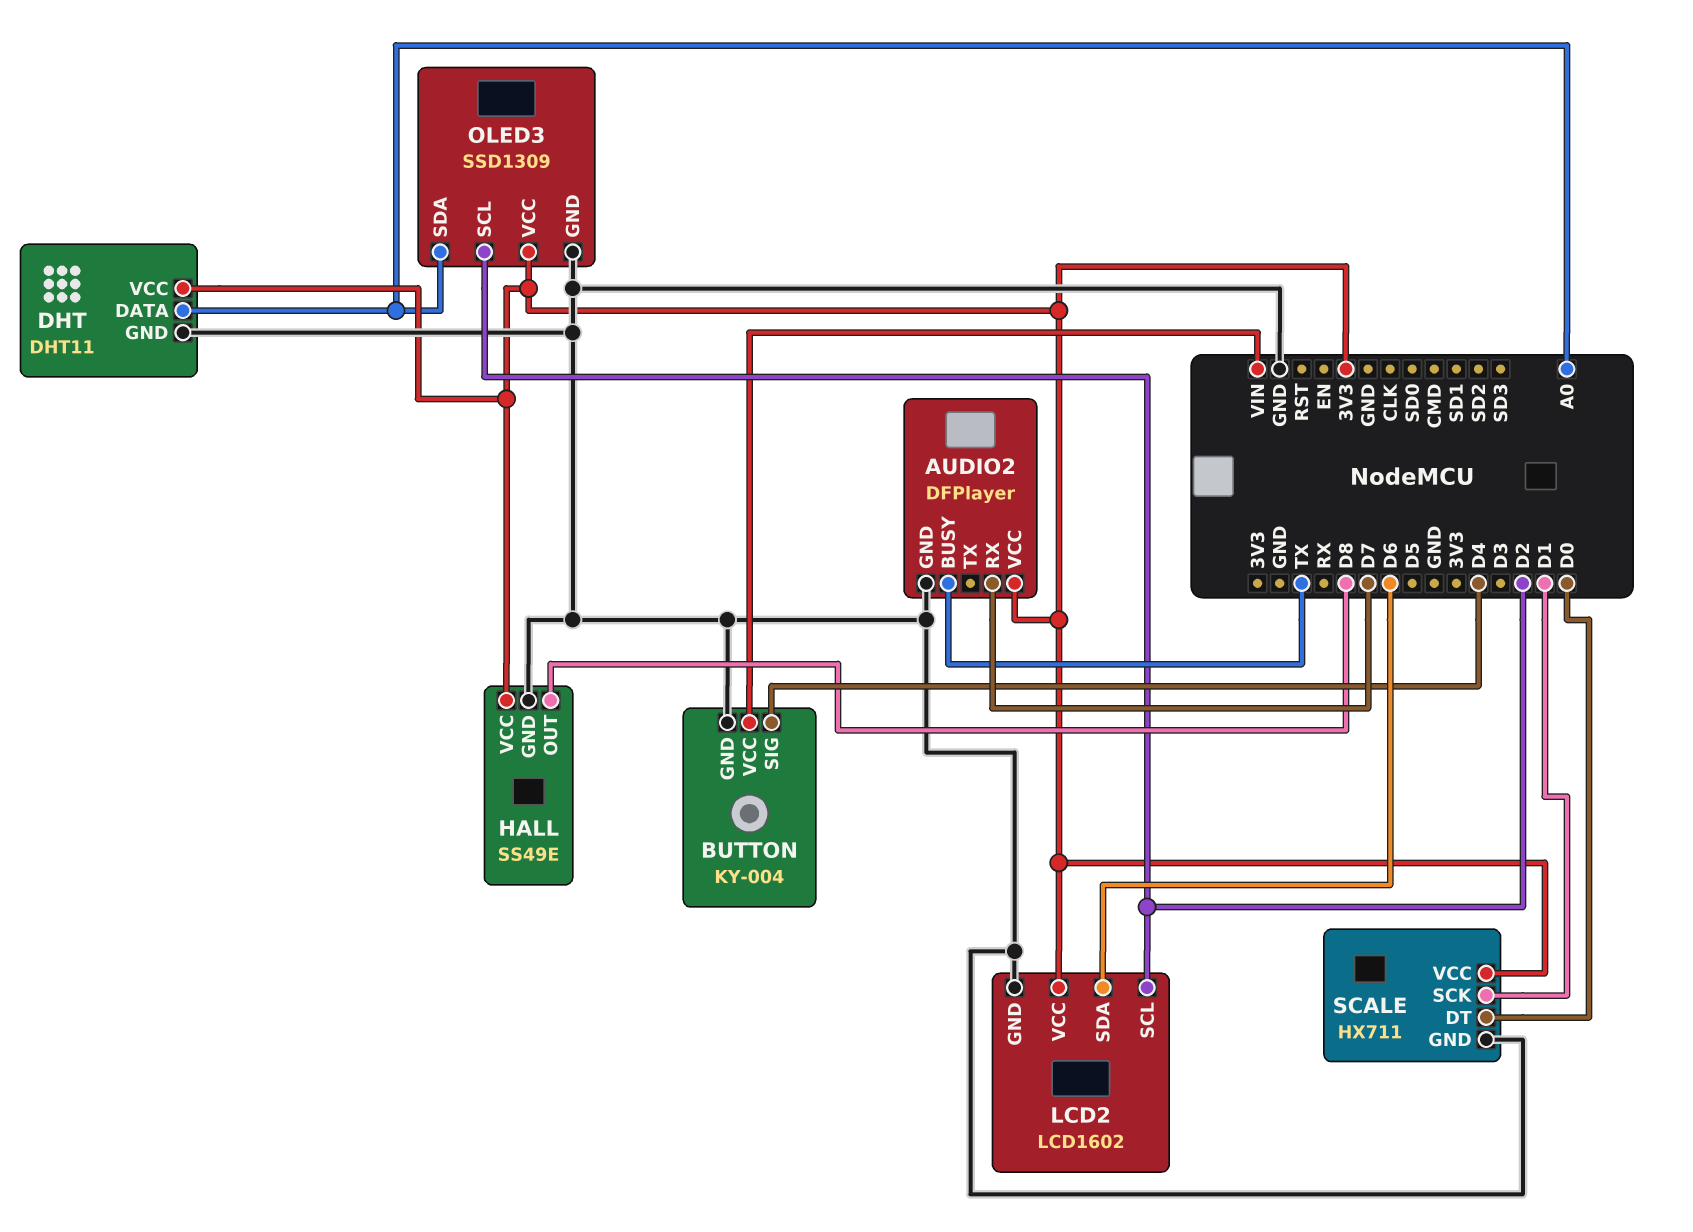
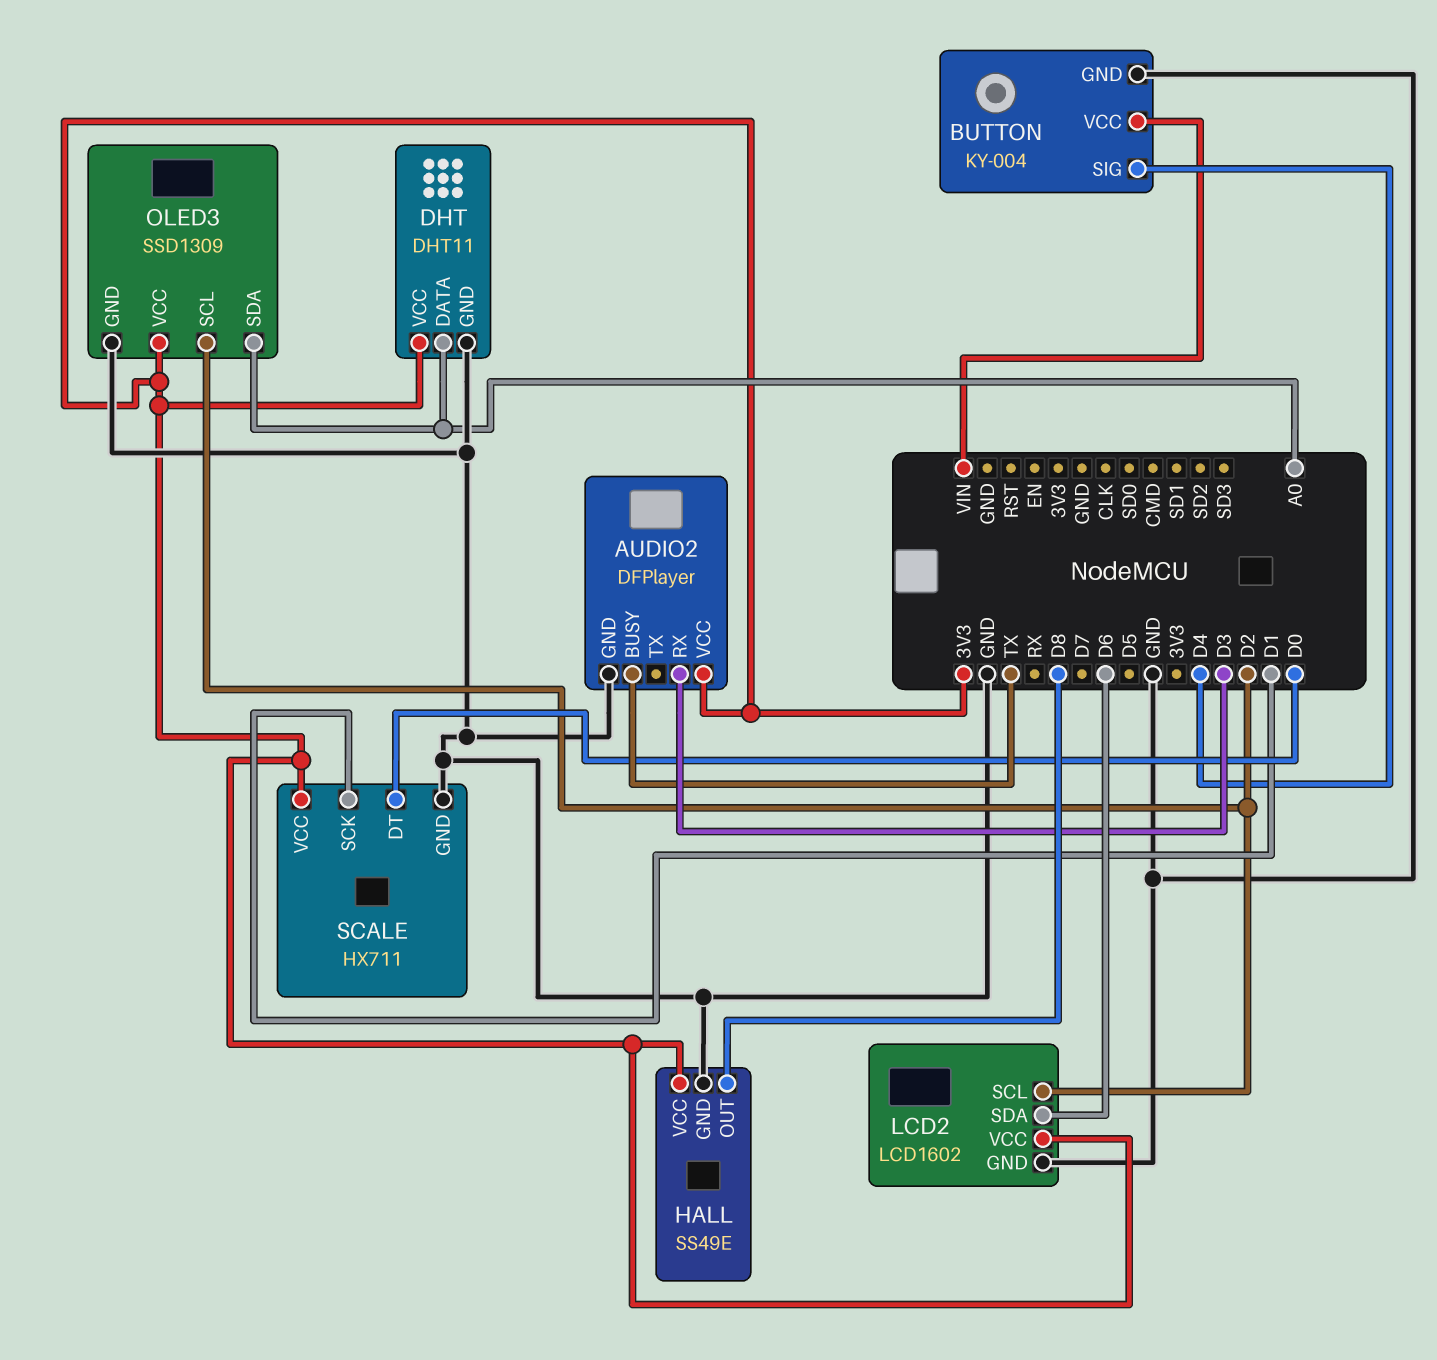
AUDIO2 pin RX: D7 -> D3

